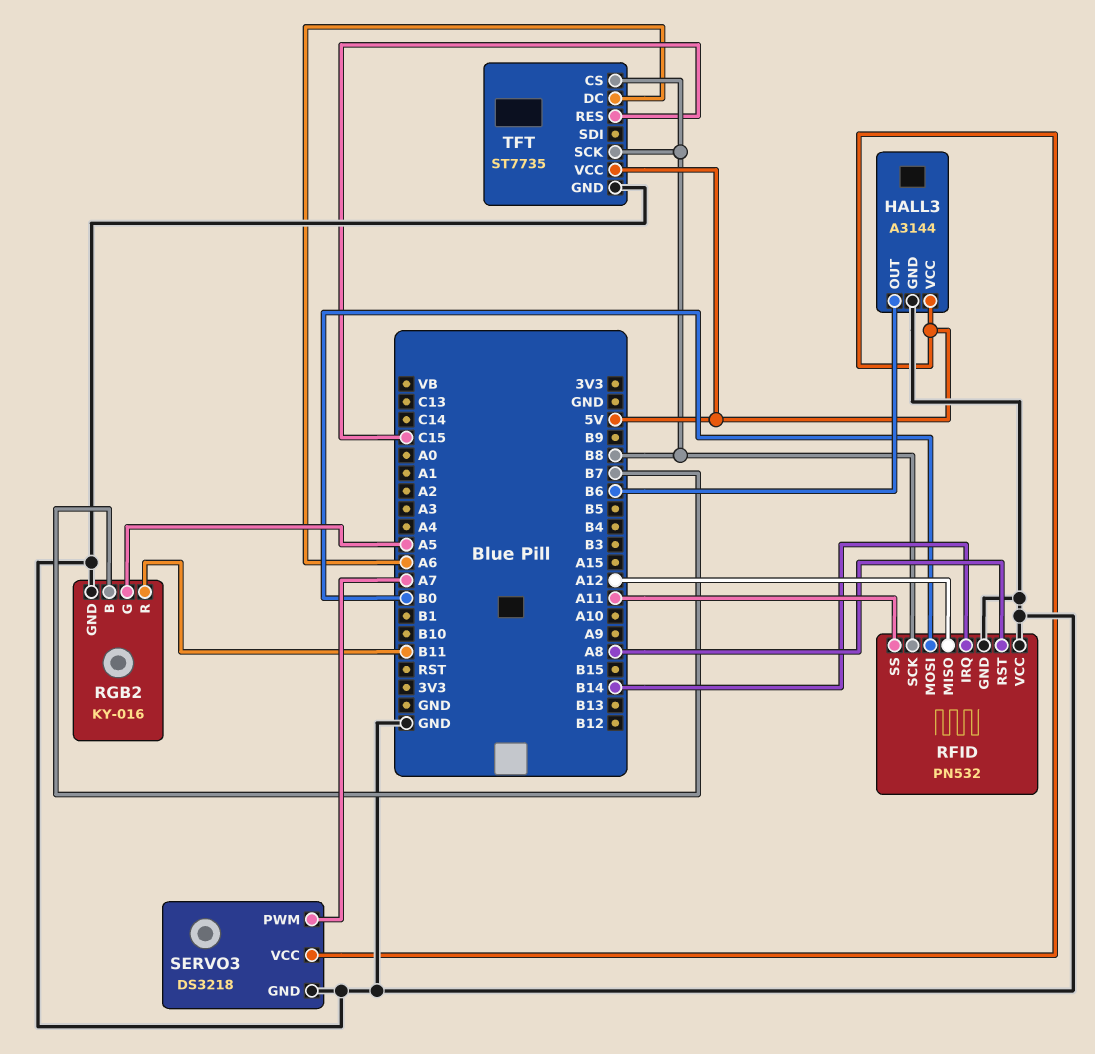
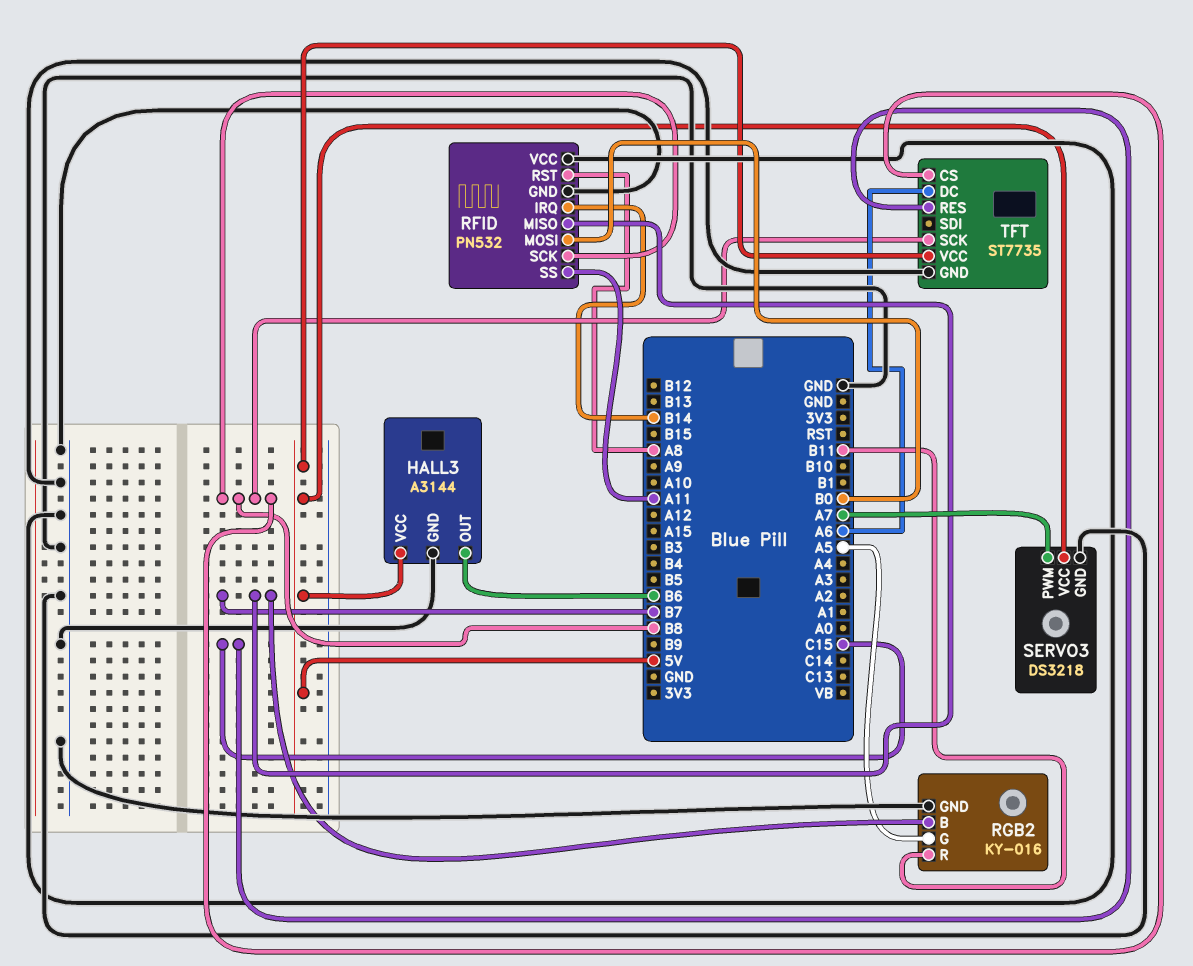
RFID pin MISO: A12 -> B7

